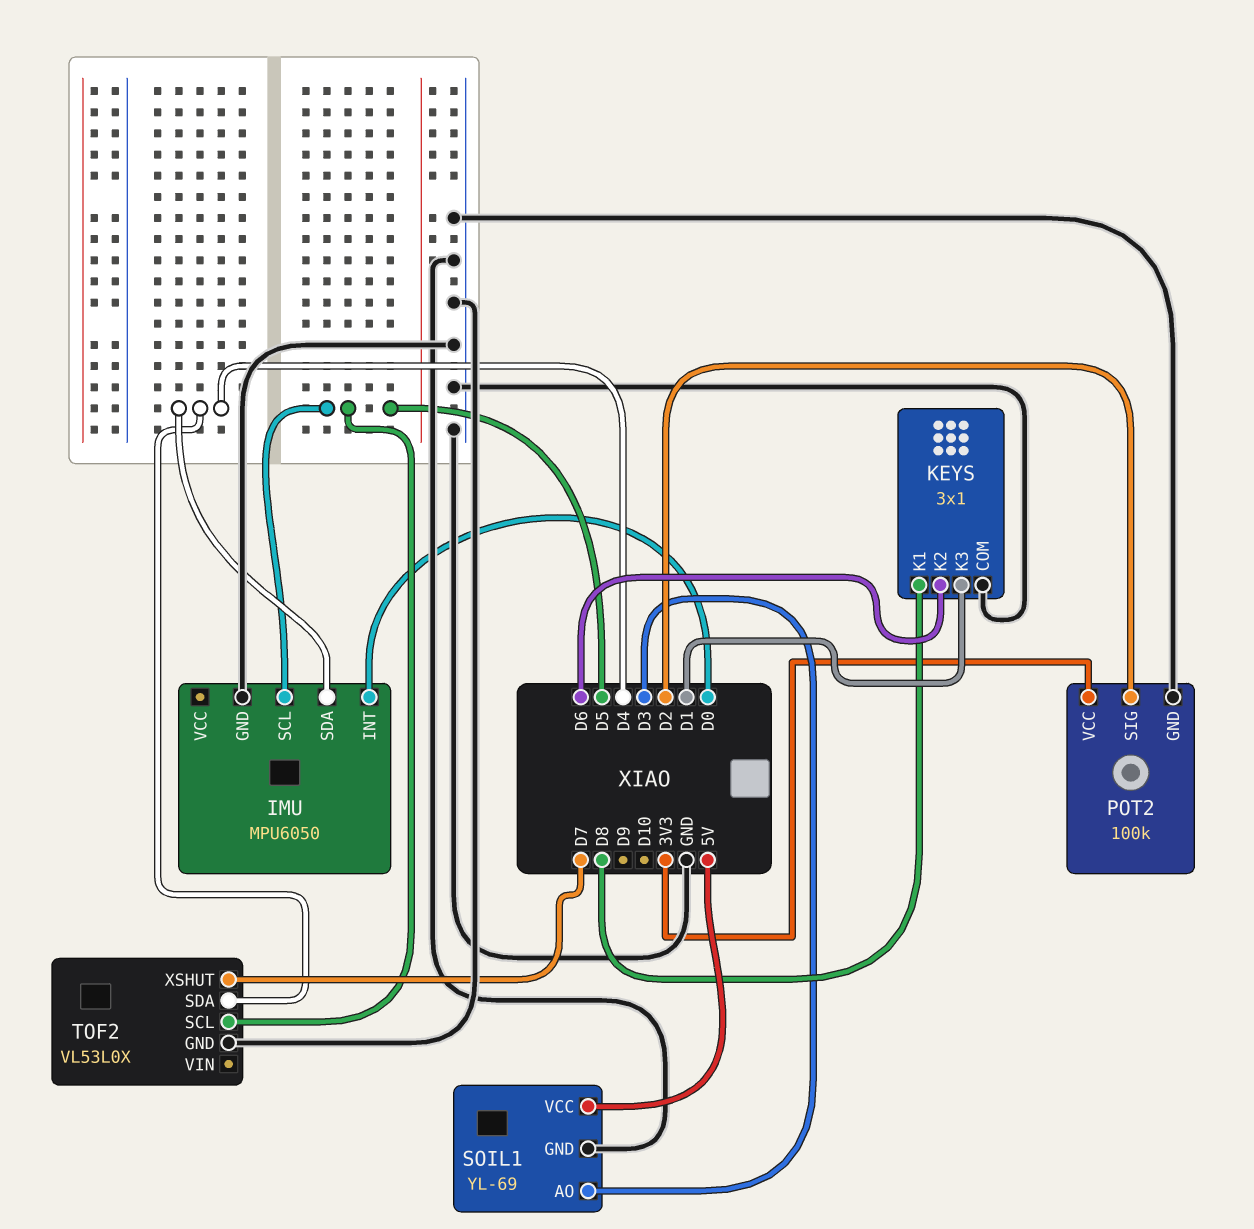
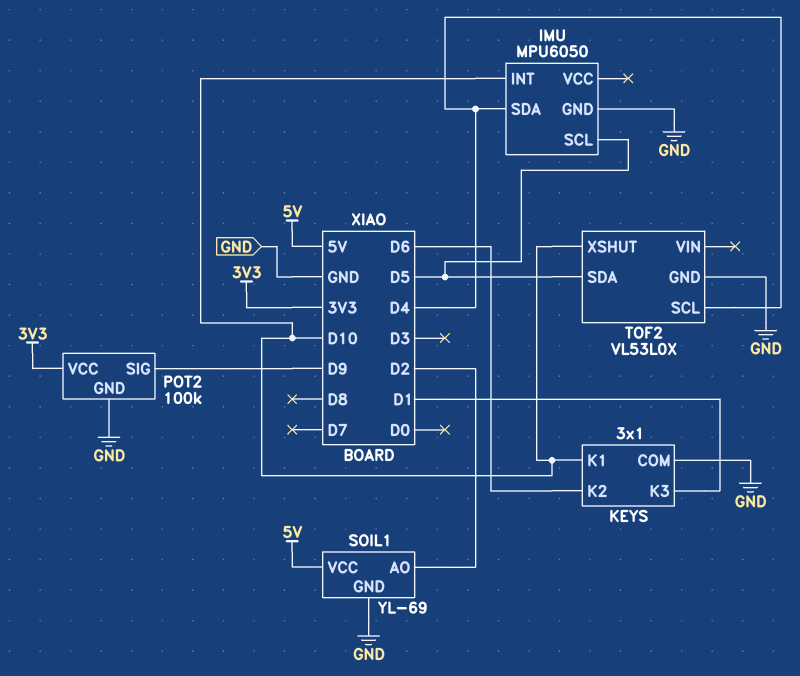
IMU pin INT: D0 -> D10
KEYS pin K1: D8 -> D10
POT2 pin SIG: D2 -> D9
SOIL1 pin AO: D3 -> D2
TOF2 pin SCL: D5 -> D4
TOF2 pin SDA: D4 -> D5
TOF2 pin XSHUT: D7 -> D10

